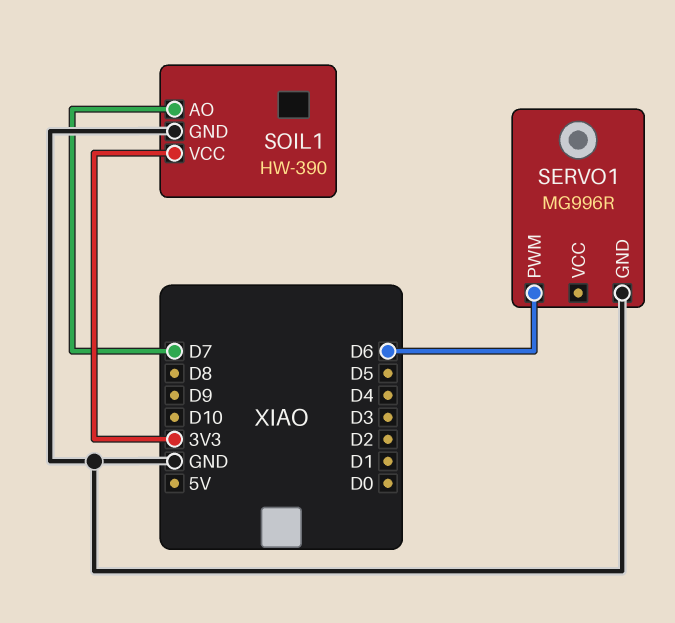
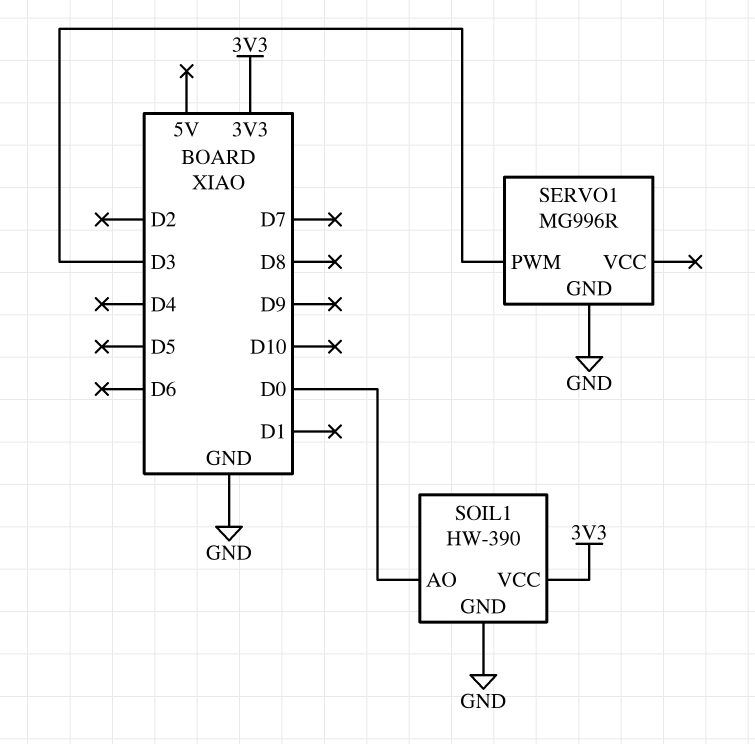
SERVO1 pin PWM: D6 -> D3
SOIL1 pin AO: D7 -> D0

